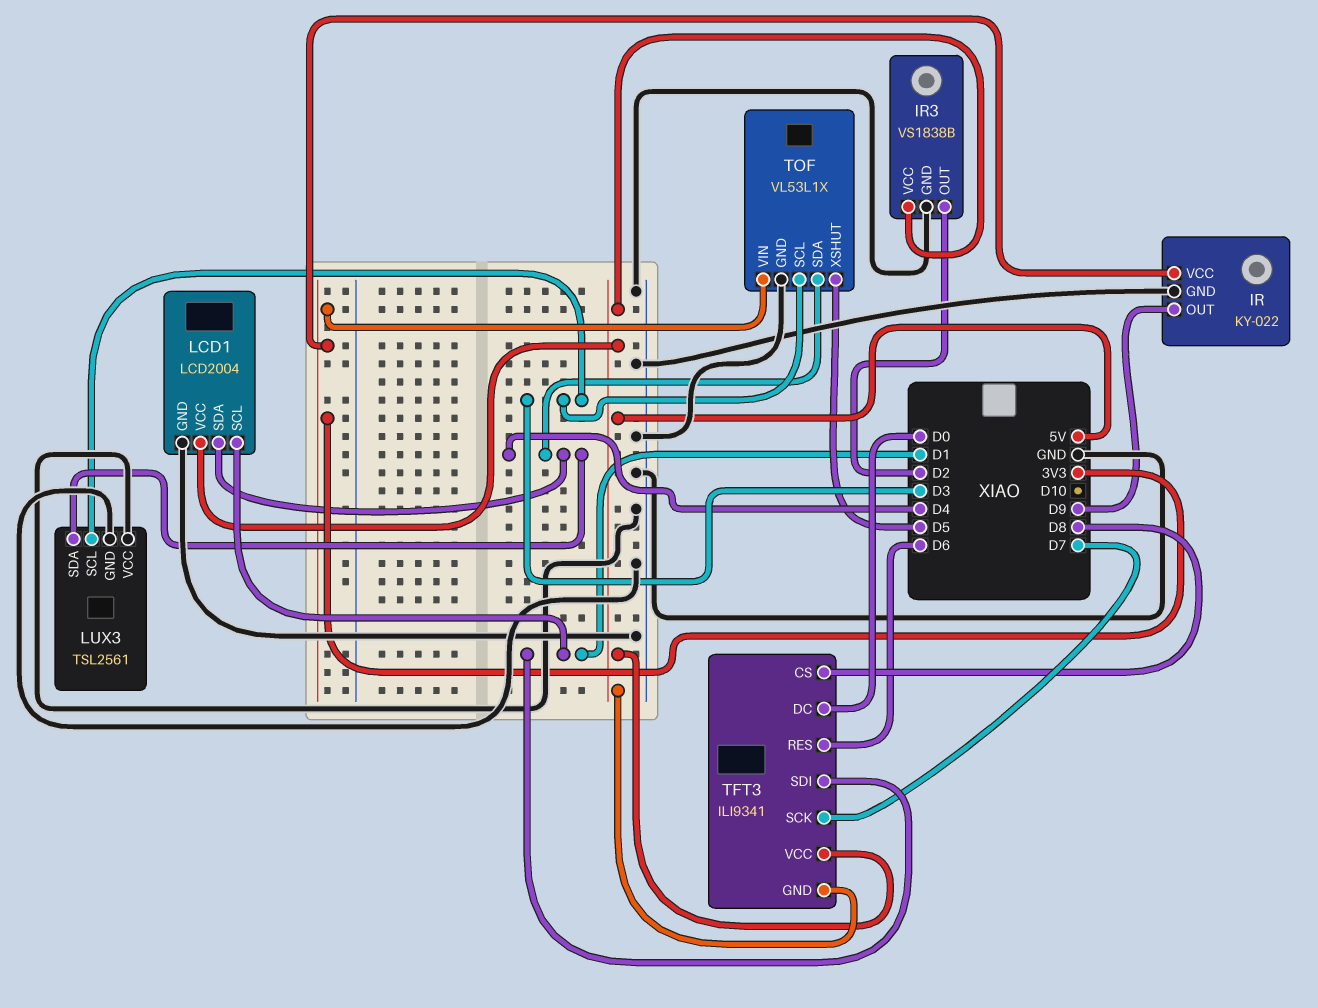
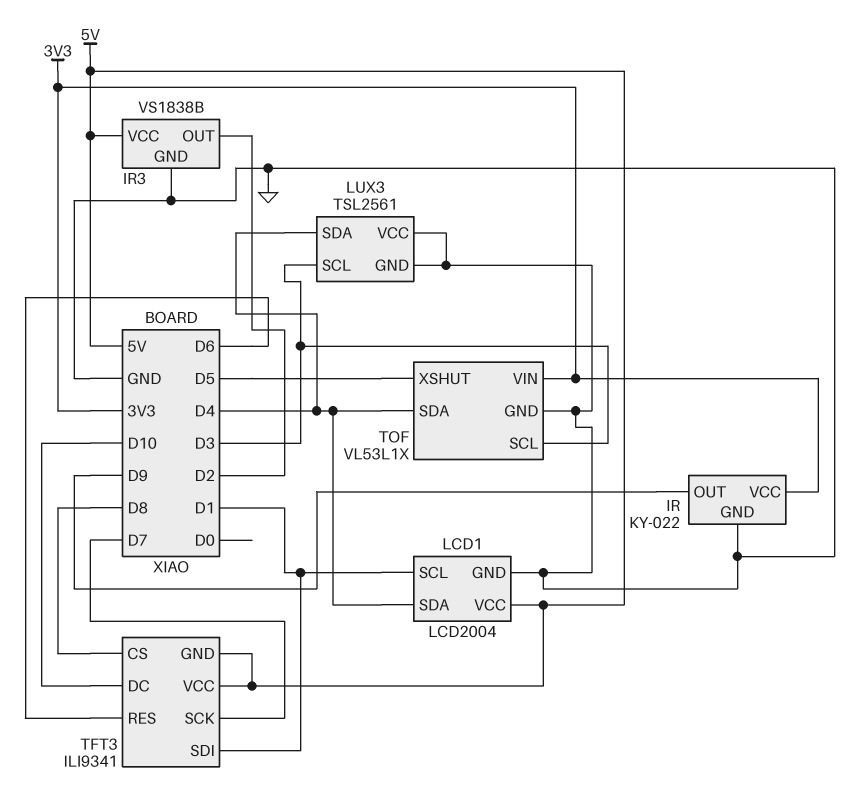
TFT3 pin DC: D0 -> D10

